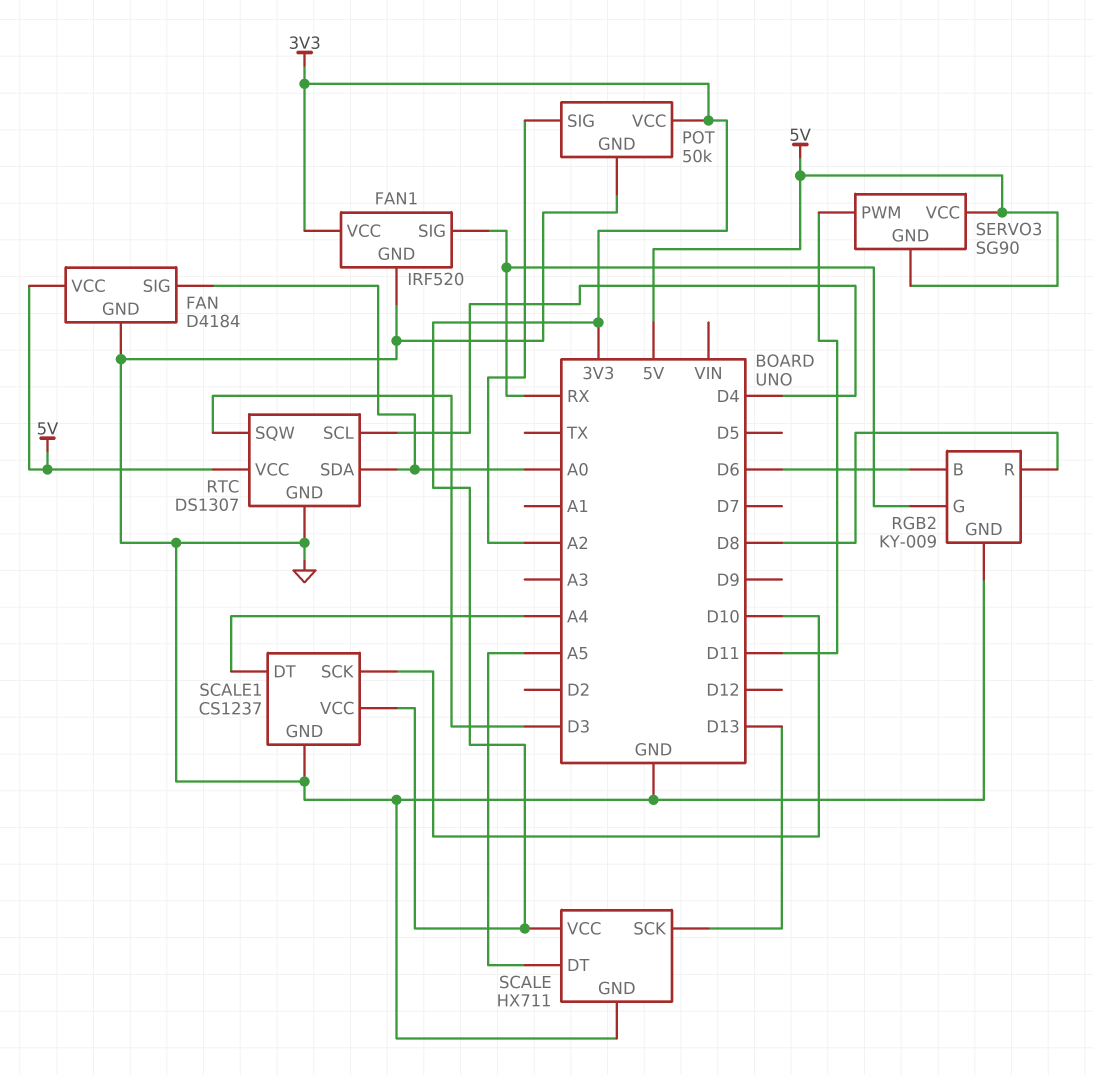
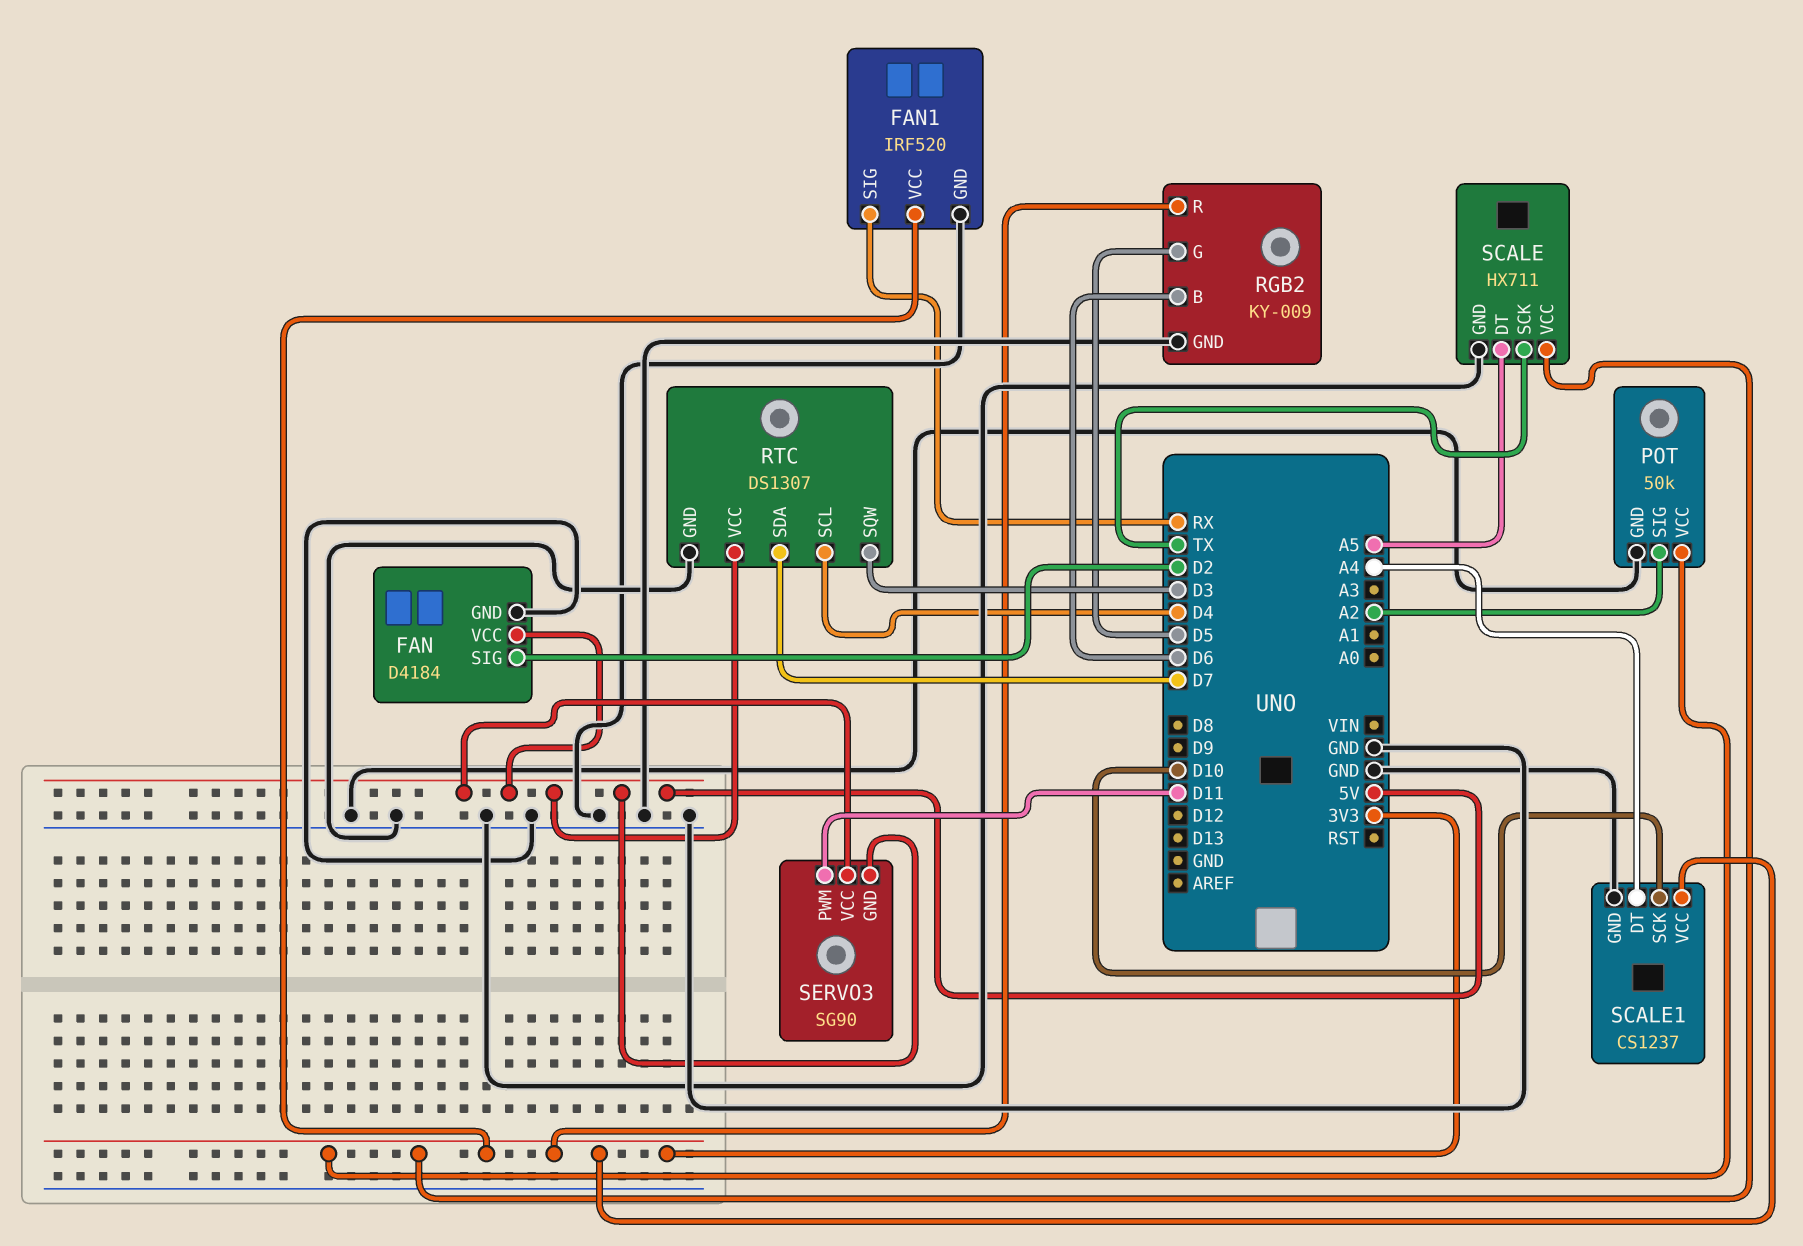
FAN pin SIG: A0 -> D2
RGB2 pin G: RX -> D5
RGB2 pin R: D8 -> 3V3
RTC pin SDA: A0 -> D7
SCALE pin SCK: D13 -> TX

